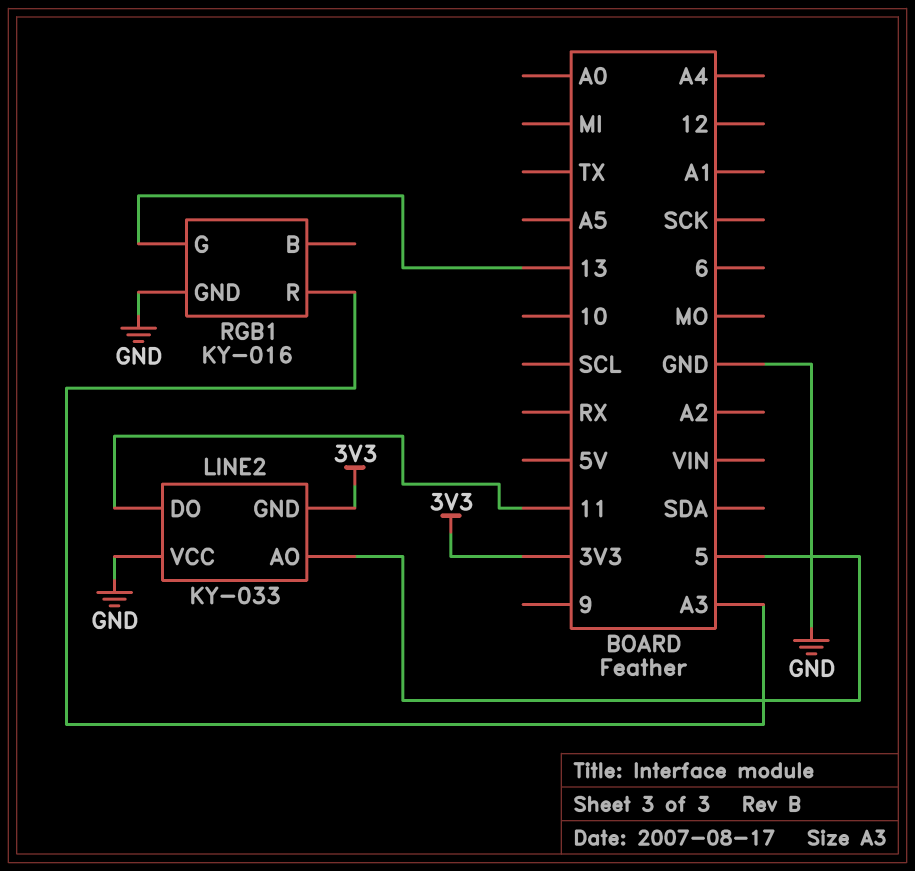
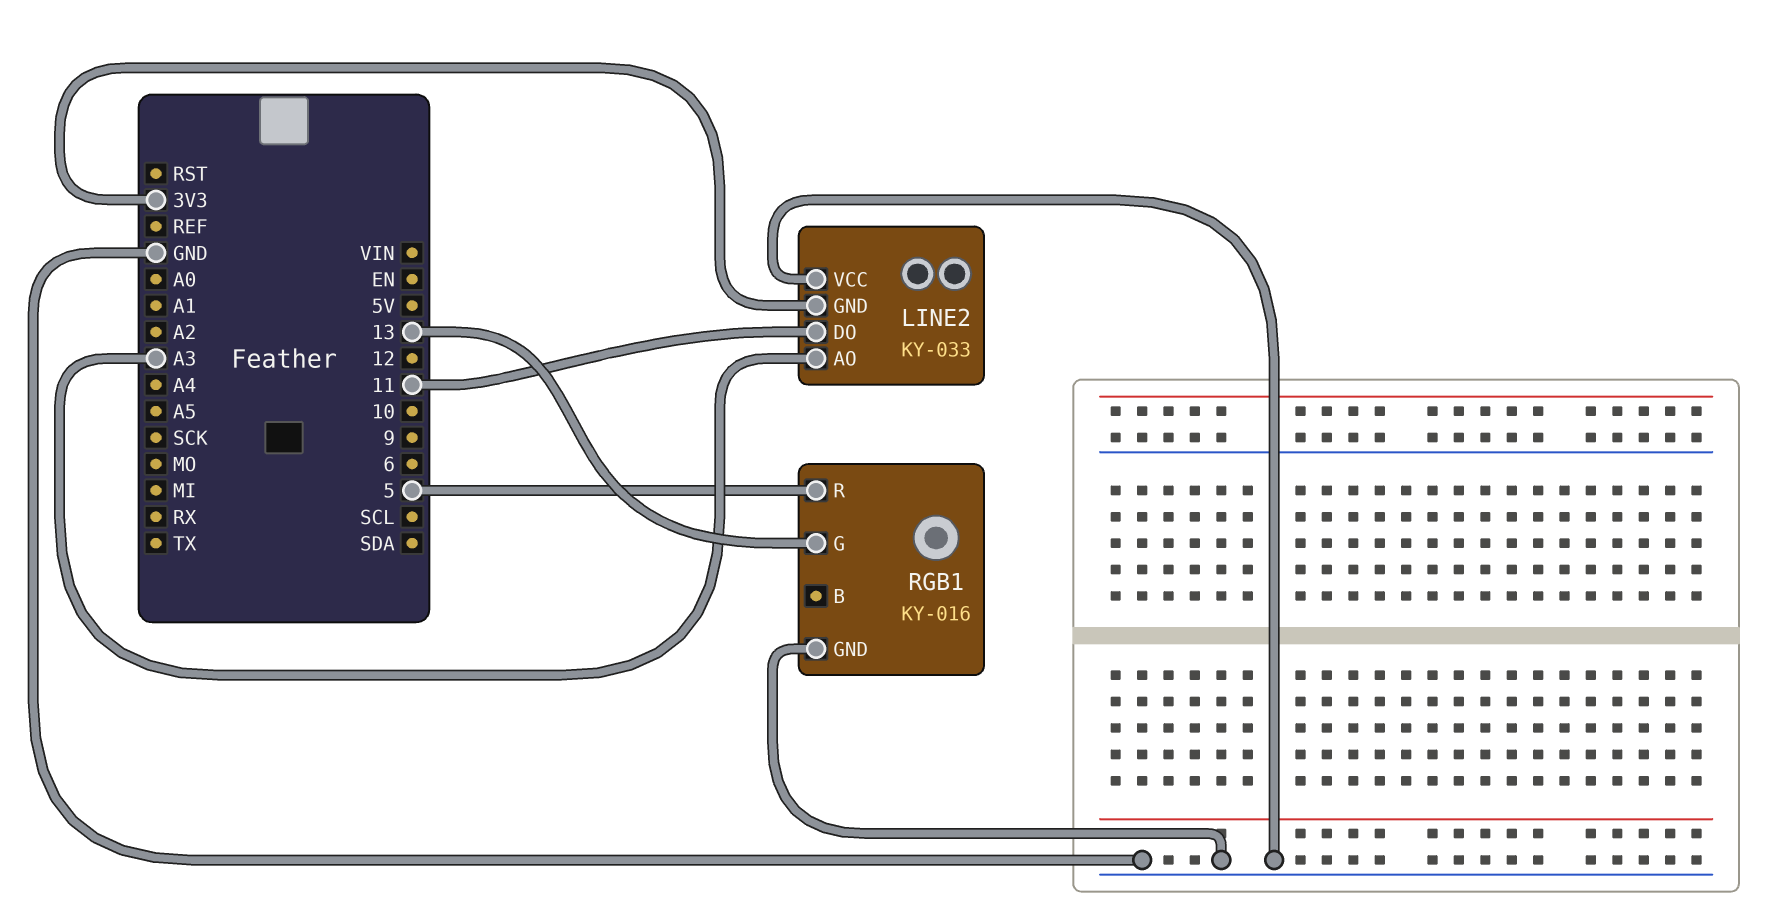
LINE2 pin AO: 5 -> A3
RGB1 pin R: A3 -> 5

